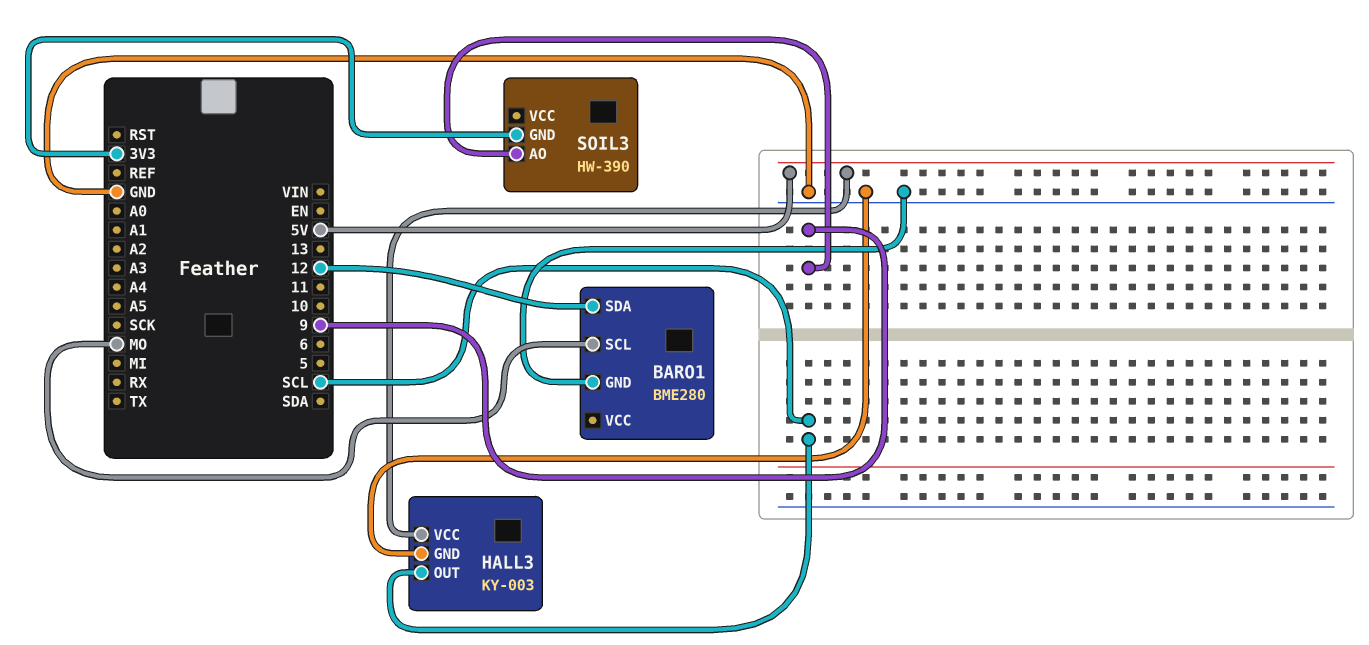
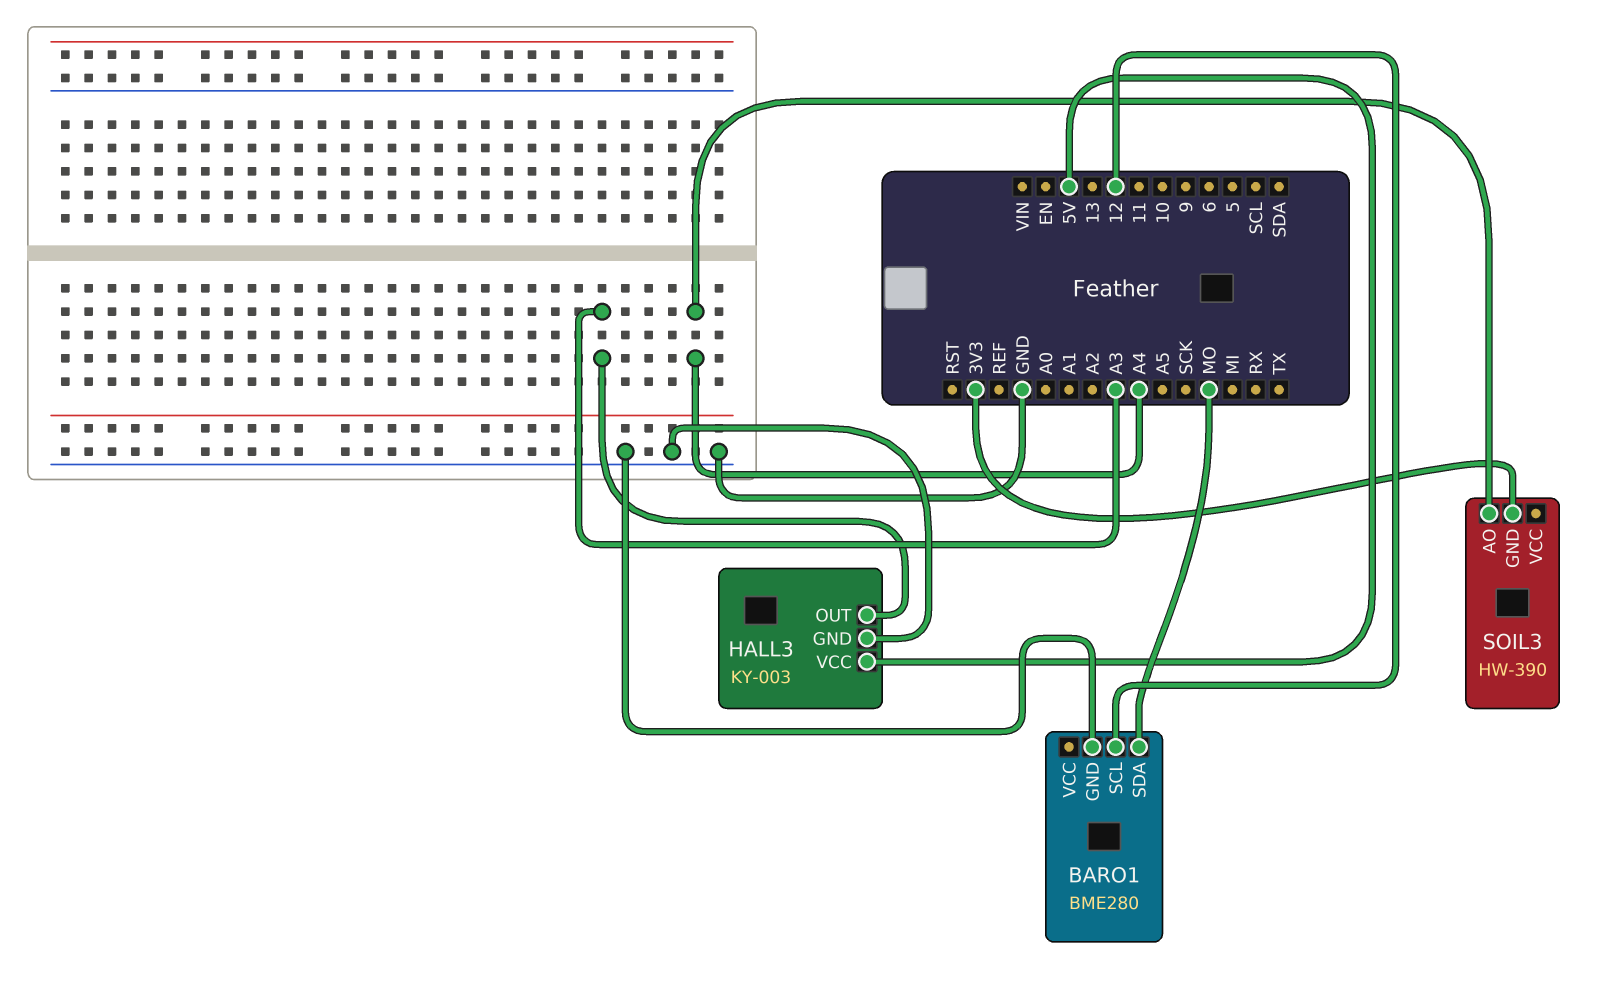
BARO1 pin SCL: MO -> 12
BARO1 pin SDA: 12 -> MO
HALL3 pin OUT: SCL -> A3
SOIL3 pin AO: 9 -> A4

